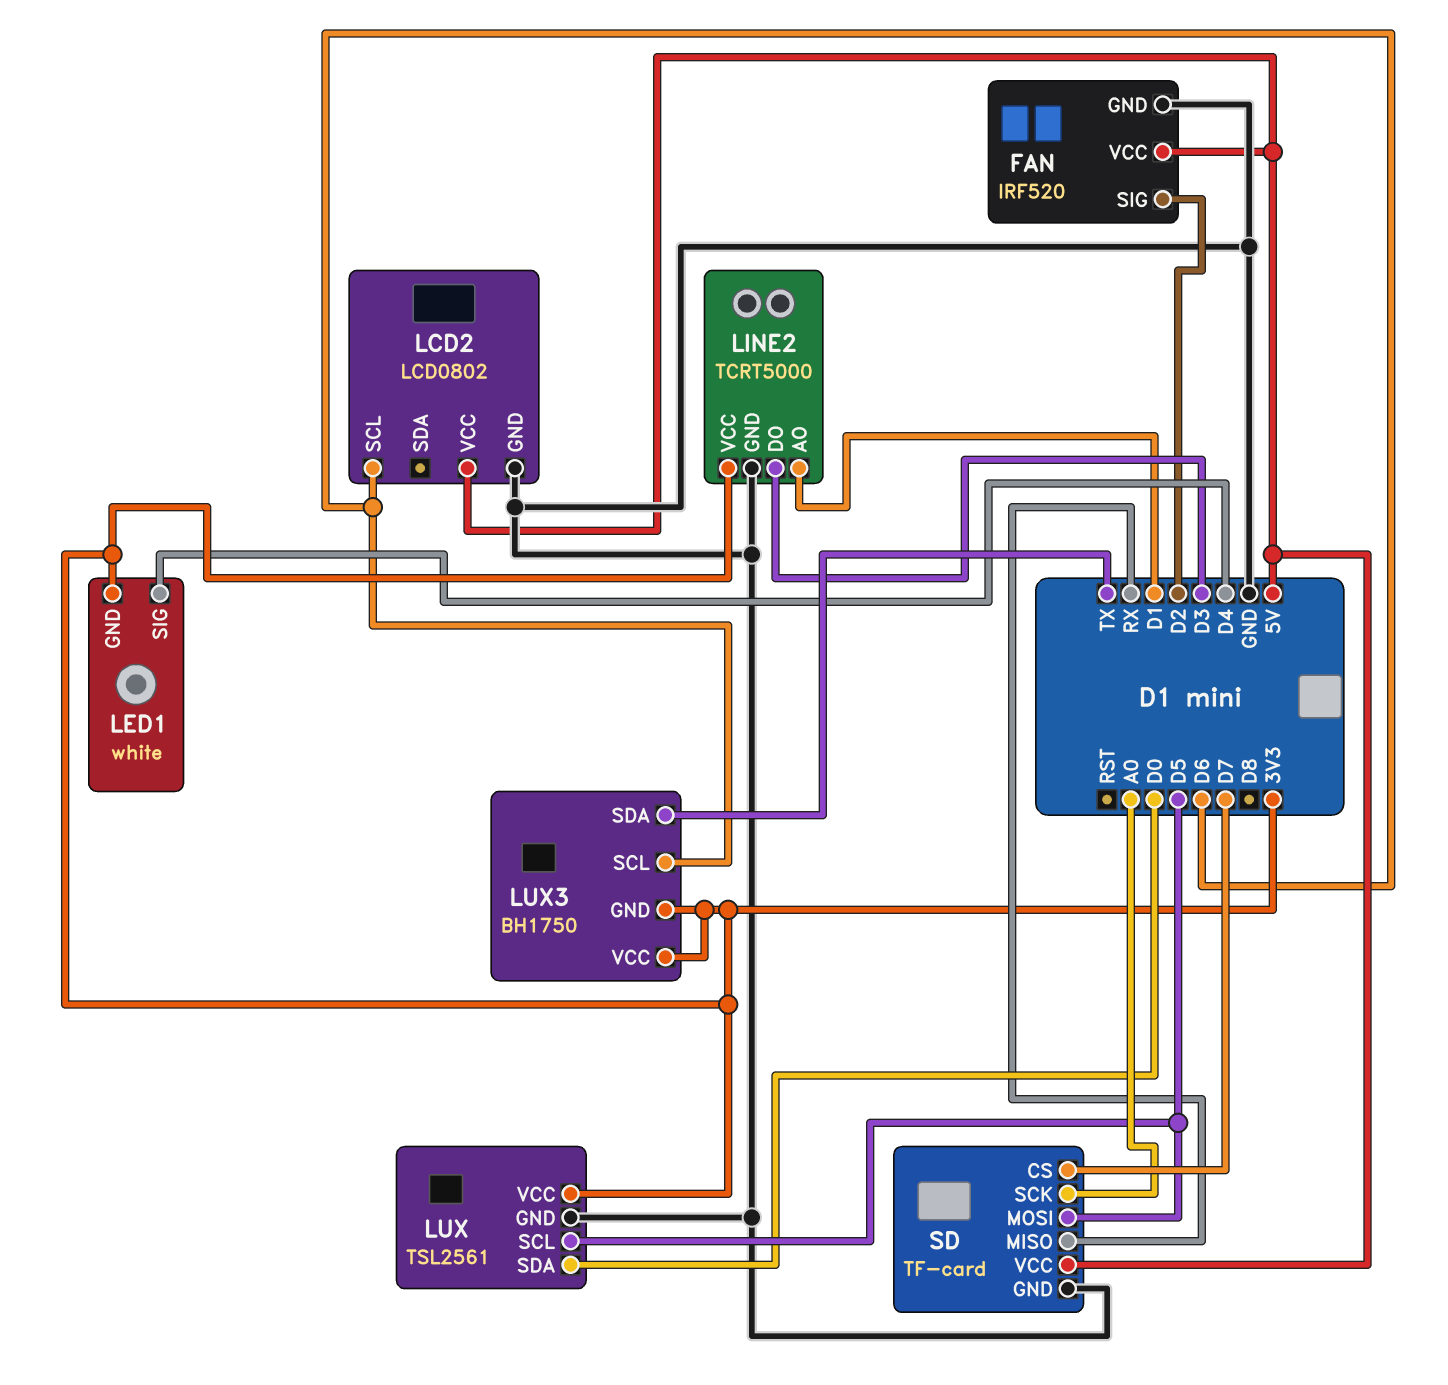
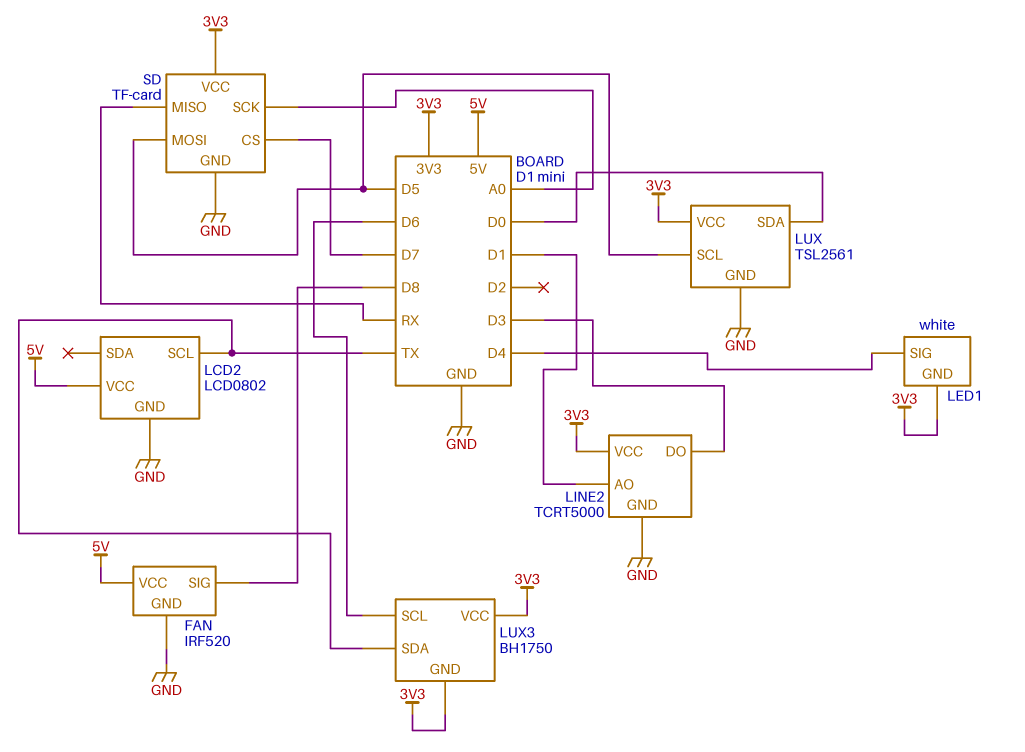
FAN pin SIG: D2 -> D8
LCD2 pin SCL: D6 -> TX
SD pin VCC: 5V -> 3V3

